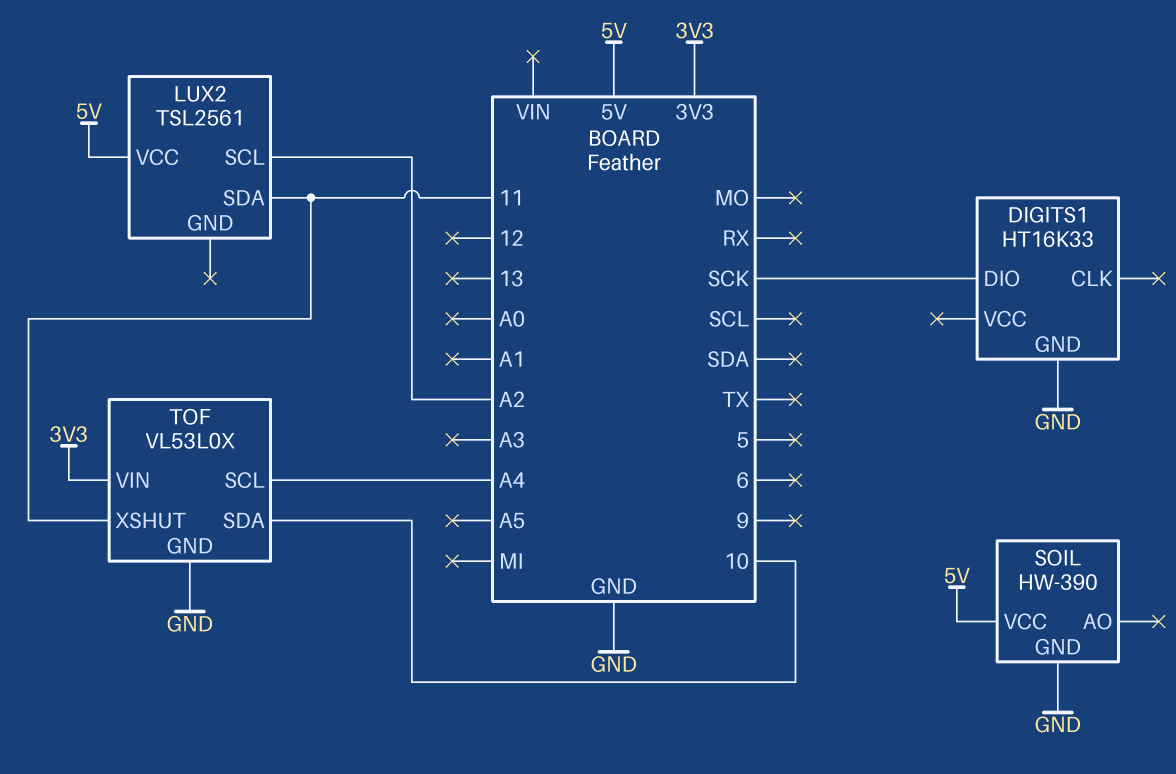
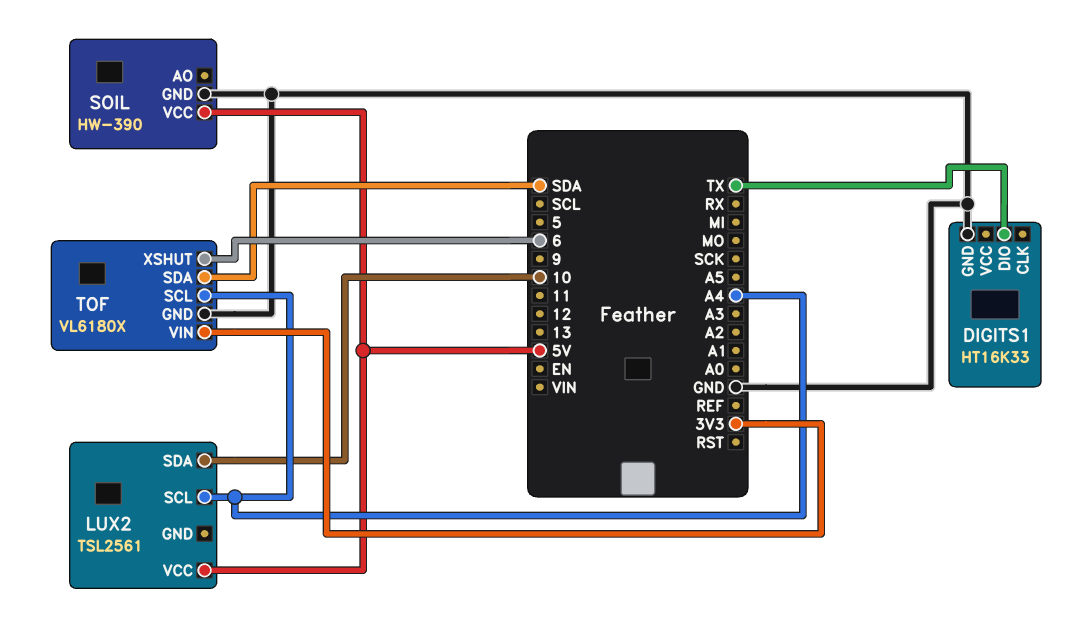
DIGITS1 pin DIO: SCK -> TX
LUX2 pin SCL: A2 -> A4
LUX2 pin SDA: 11 -> 10
TOF: VL53L0X -> VL6180X
TOF pin SDA: 10 -> SDA
TOF pin XSHUT: 11 -> 6

